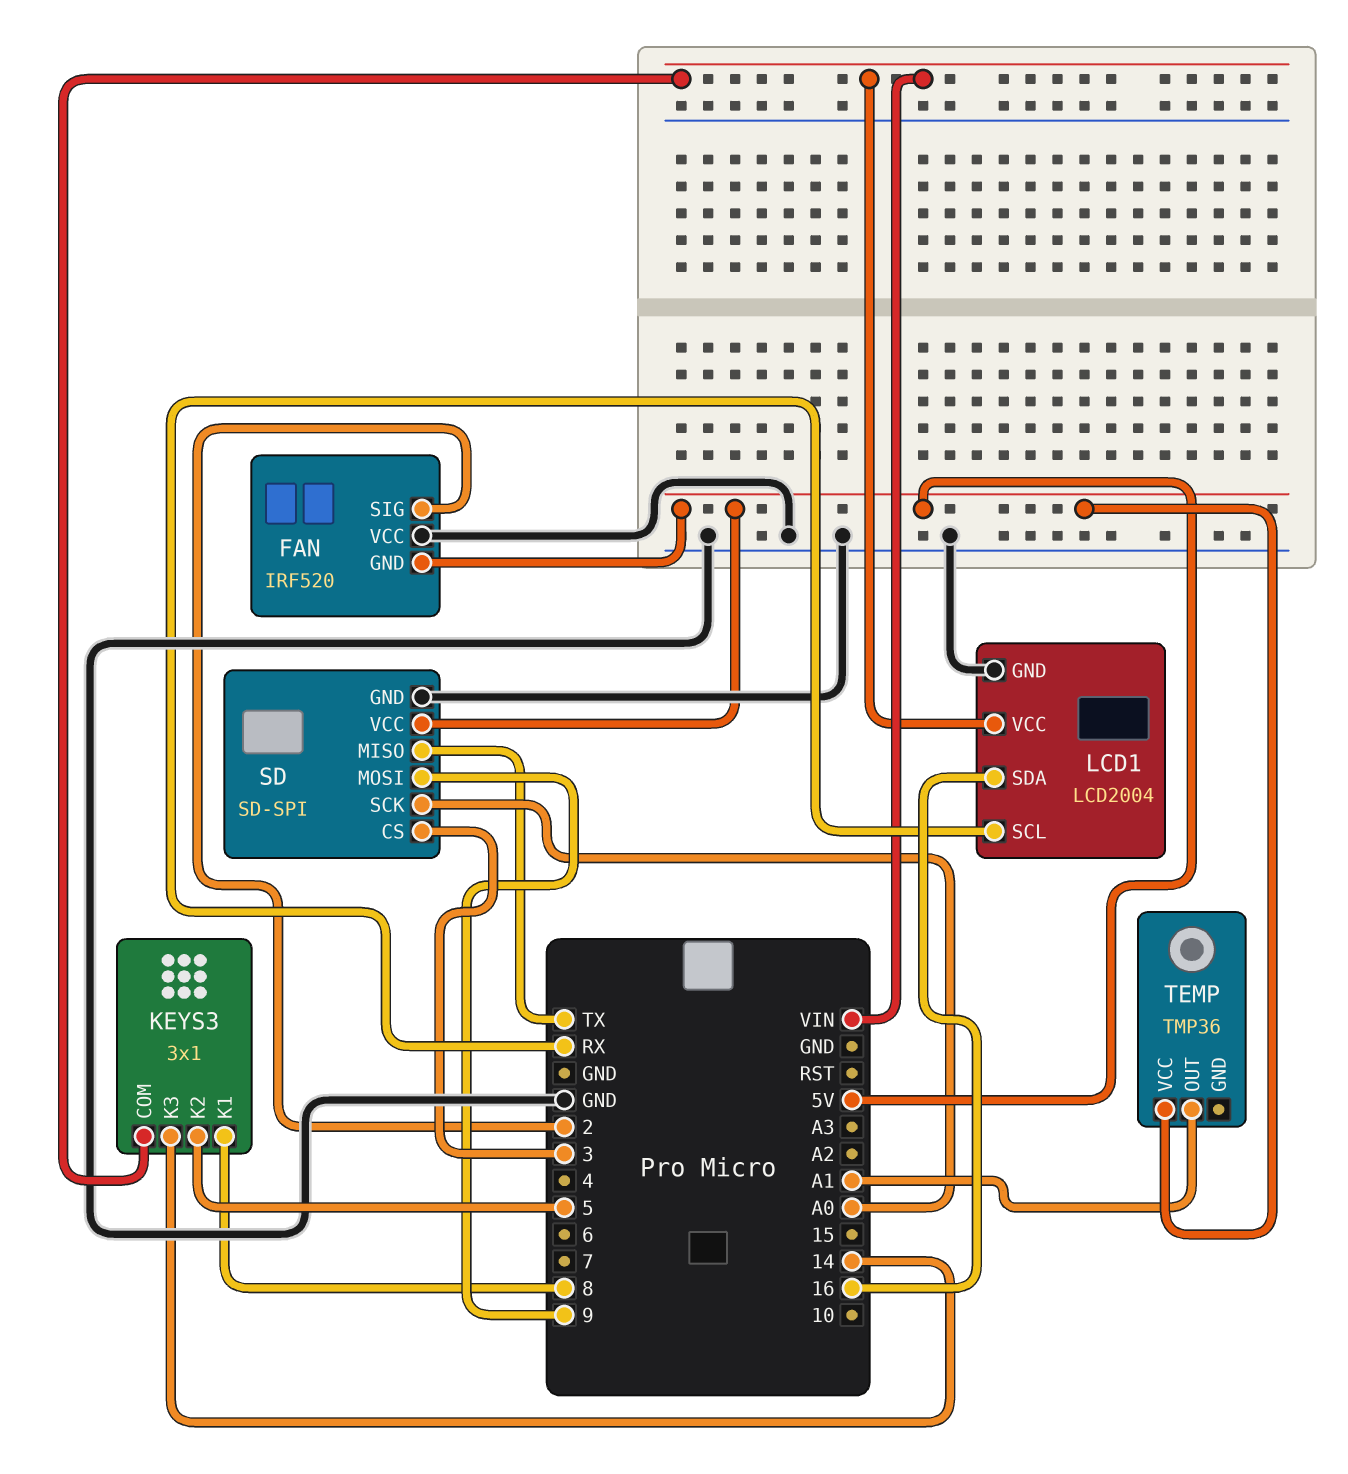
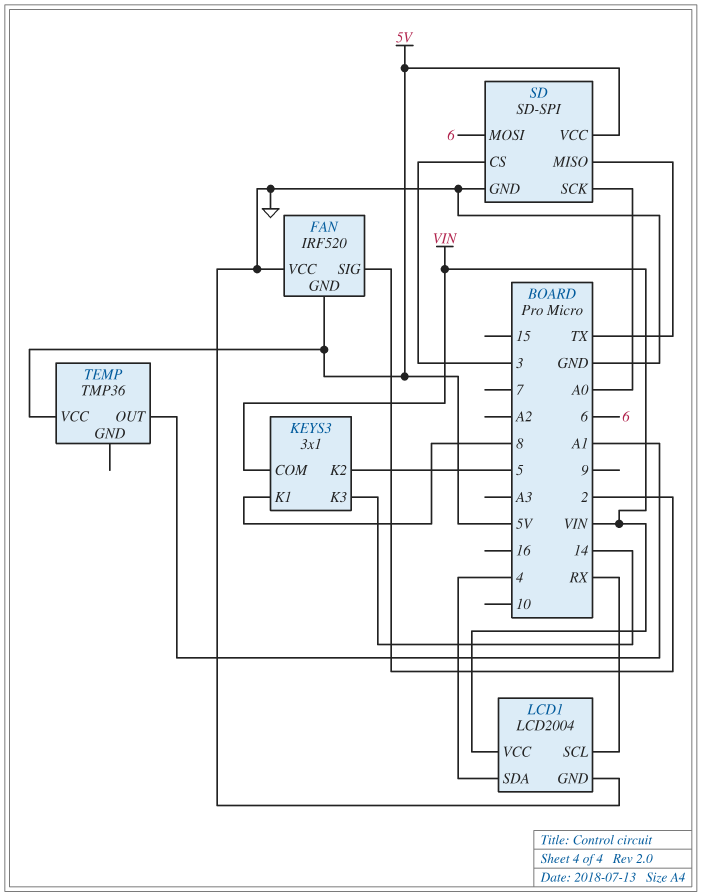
LCD1 pin SDA: 16 -> 4
SD pin MOSI: 9 -> 6

